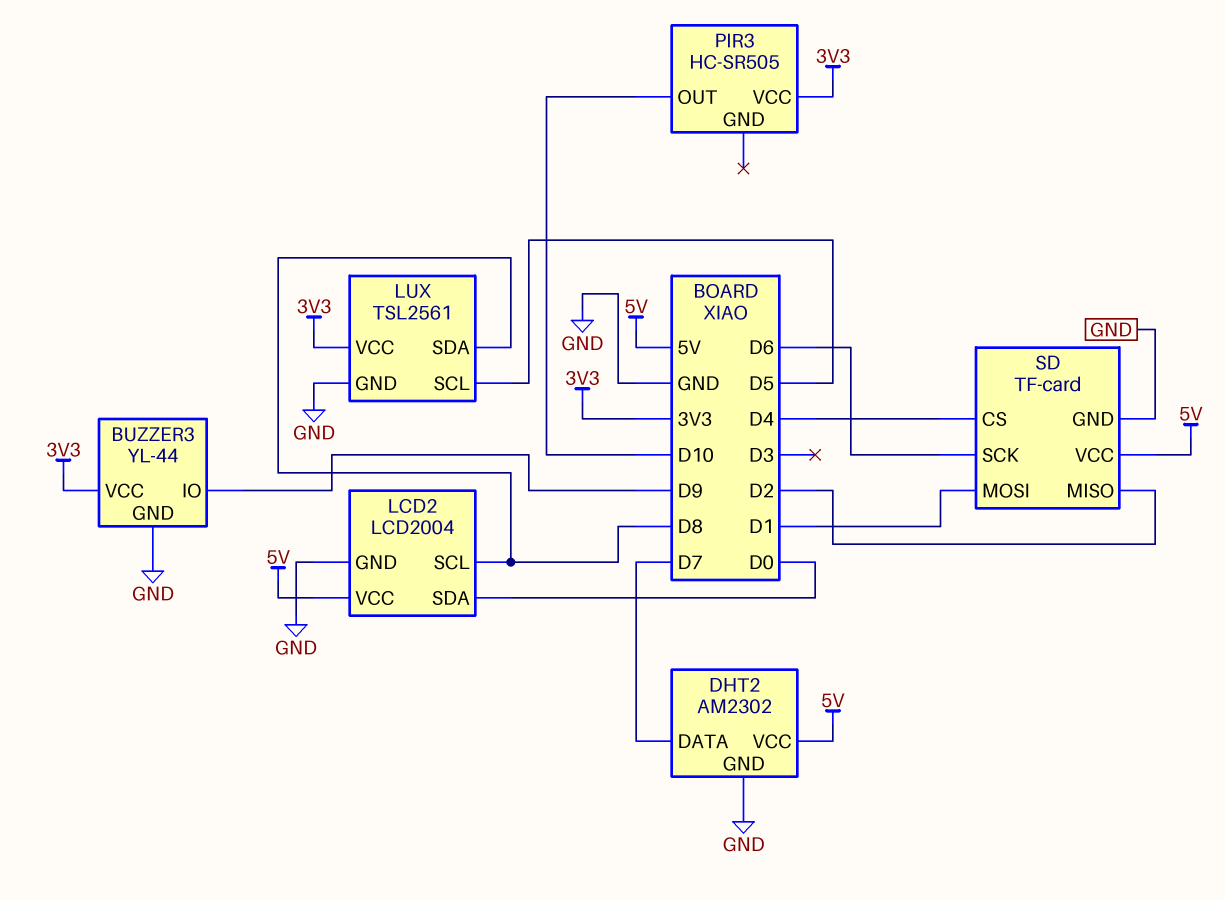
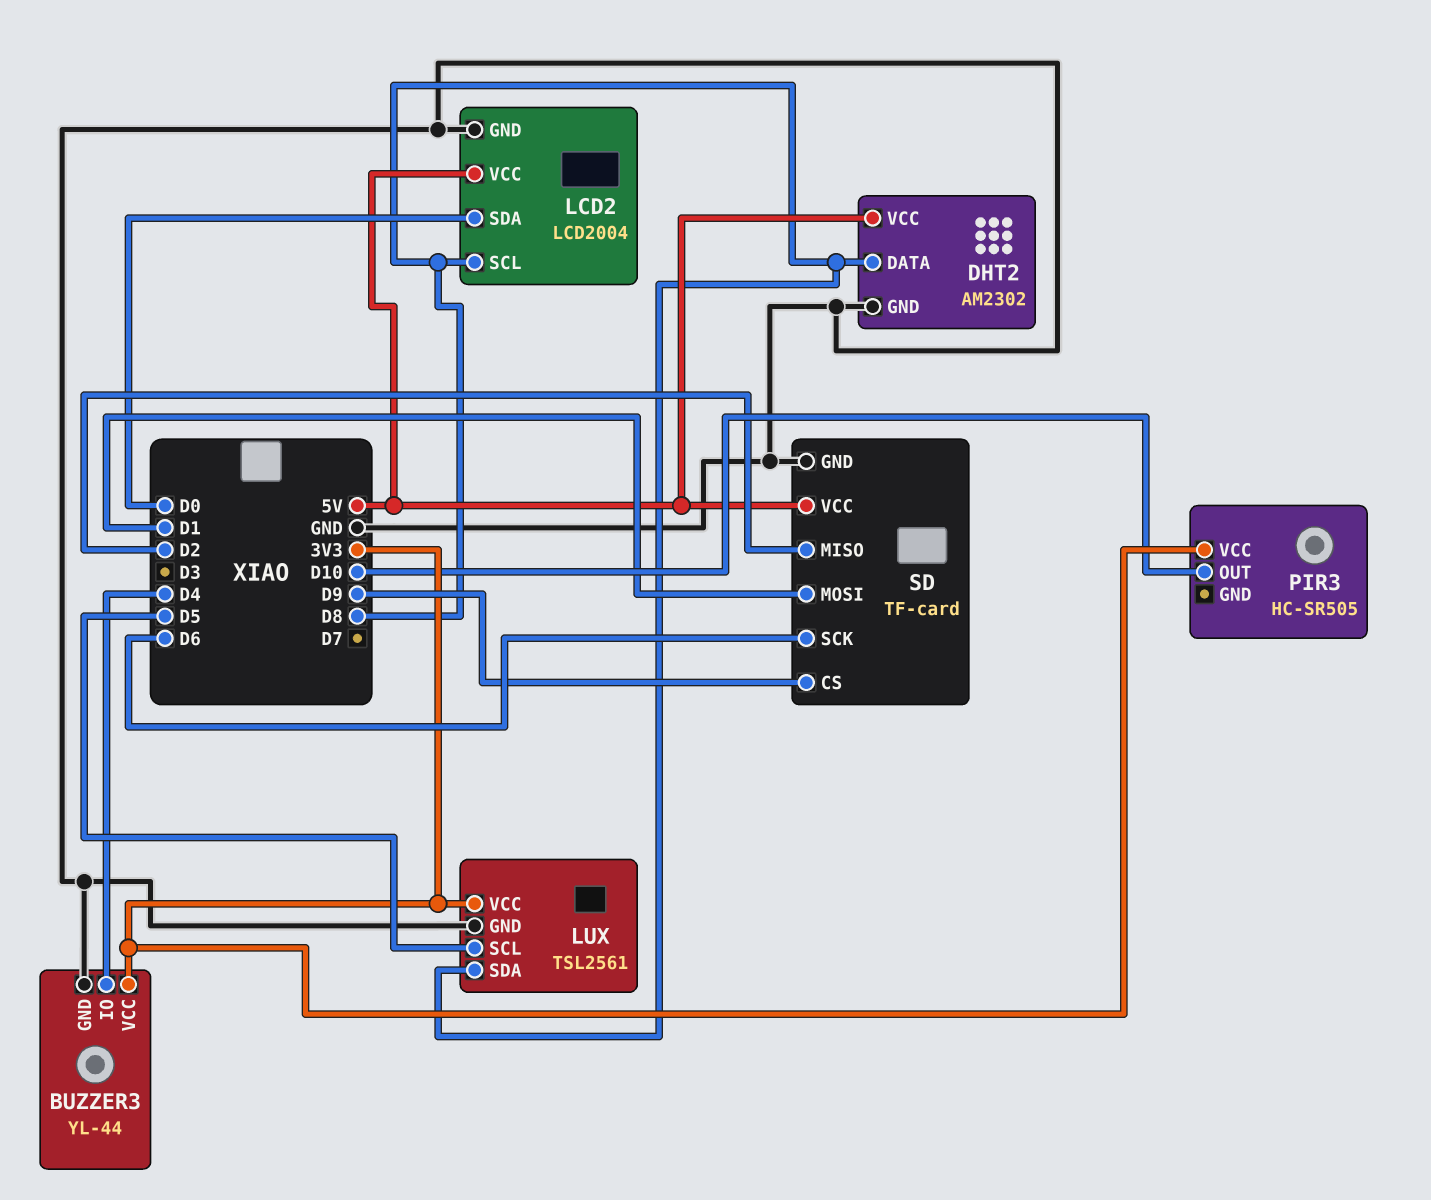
BUZZER3 pin IO: D9 -> D4
DHT2 pin DATA: D7 -> D8
SD pin CS: D4 -> D9

